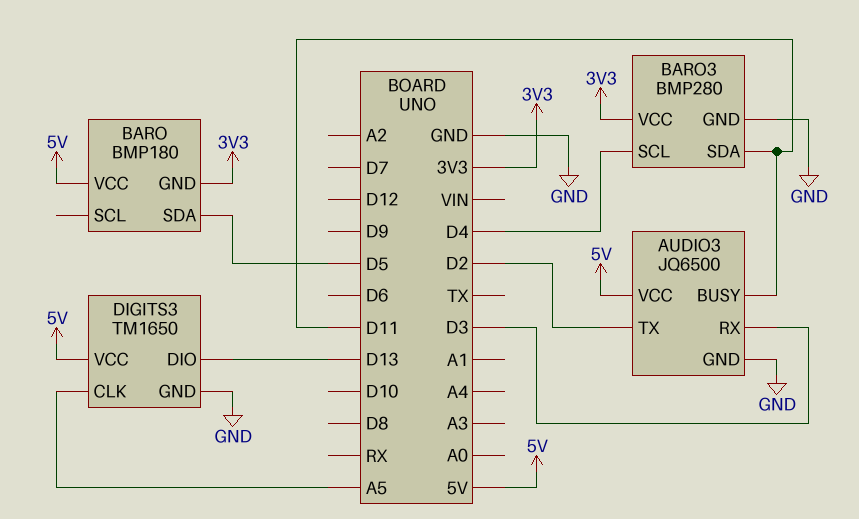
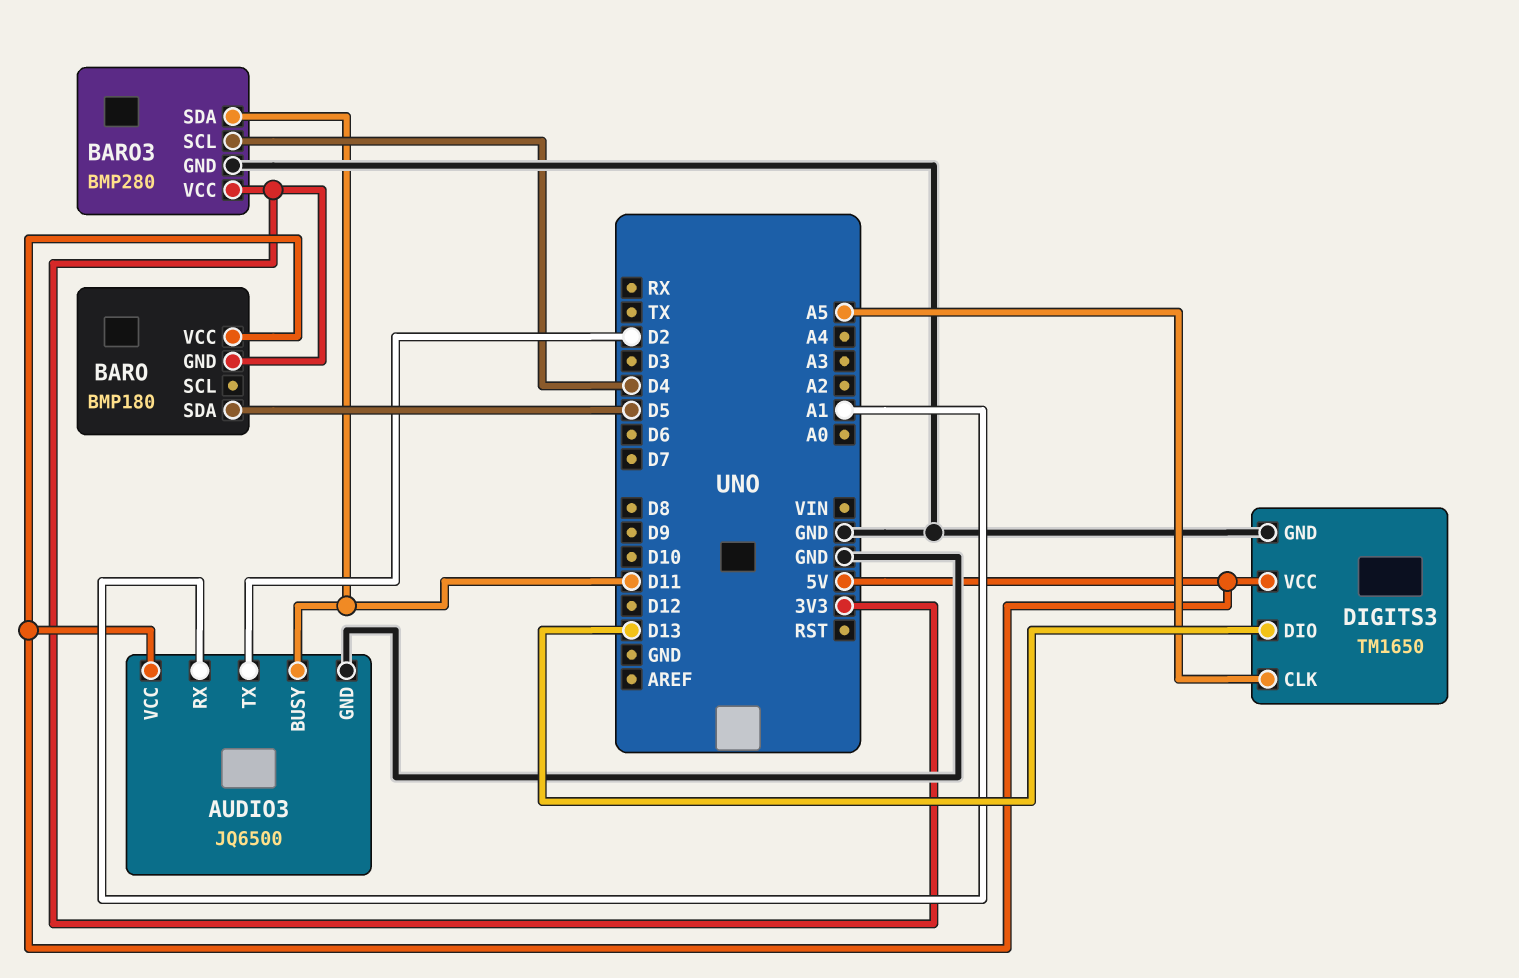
AUDIO3 pin RX: D3 -> A1

